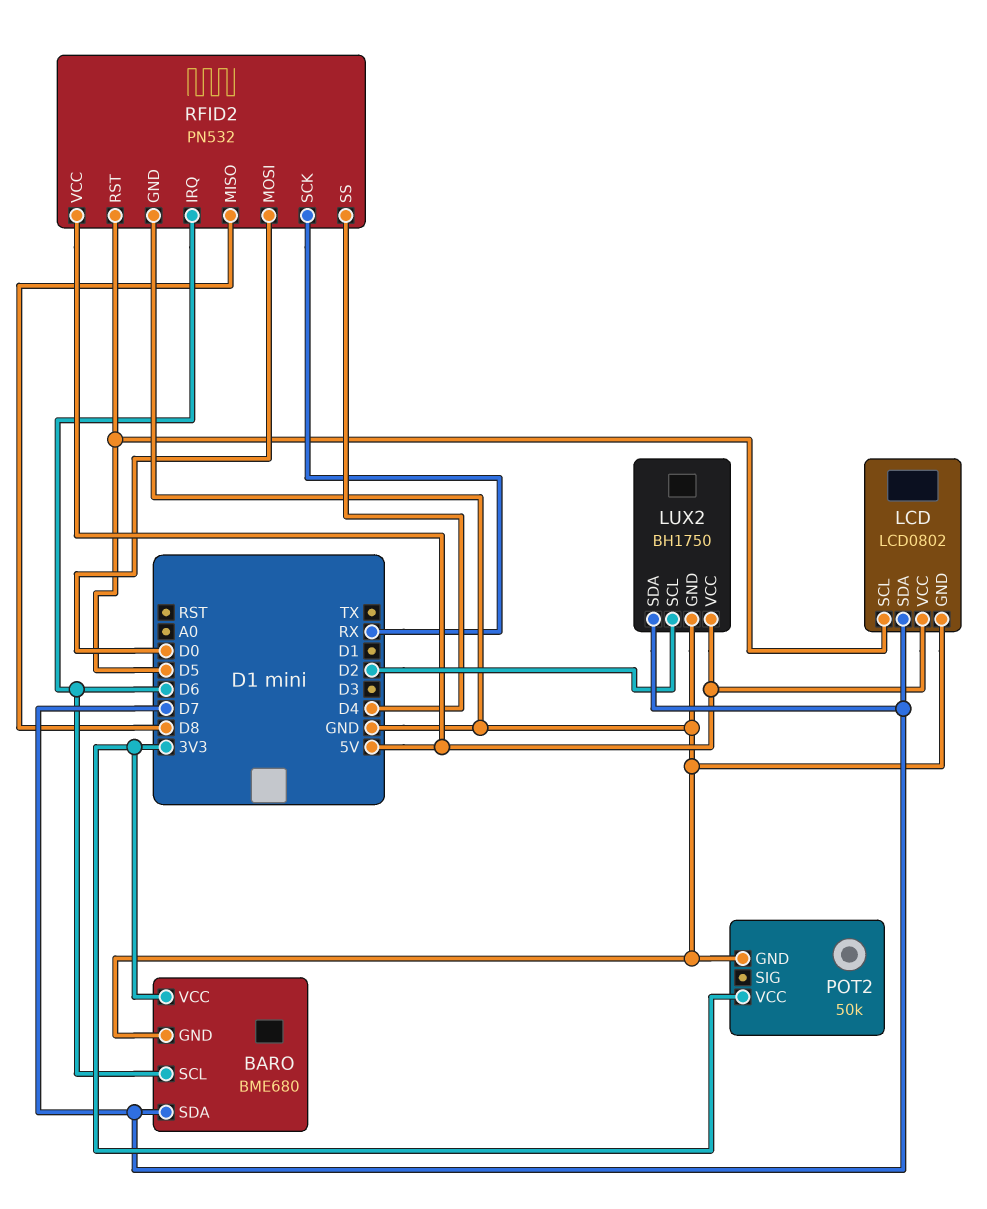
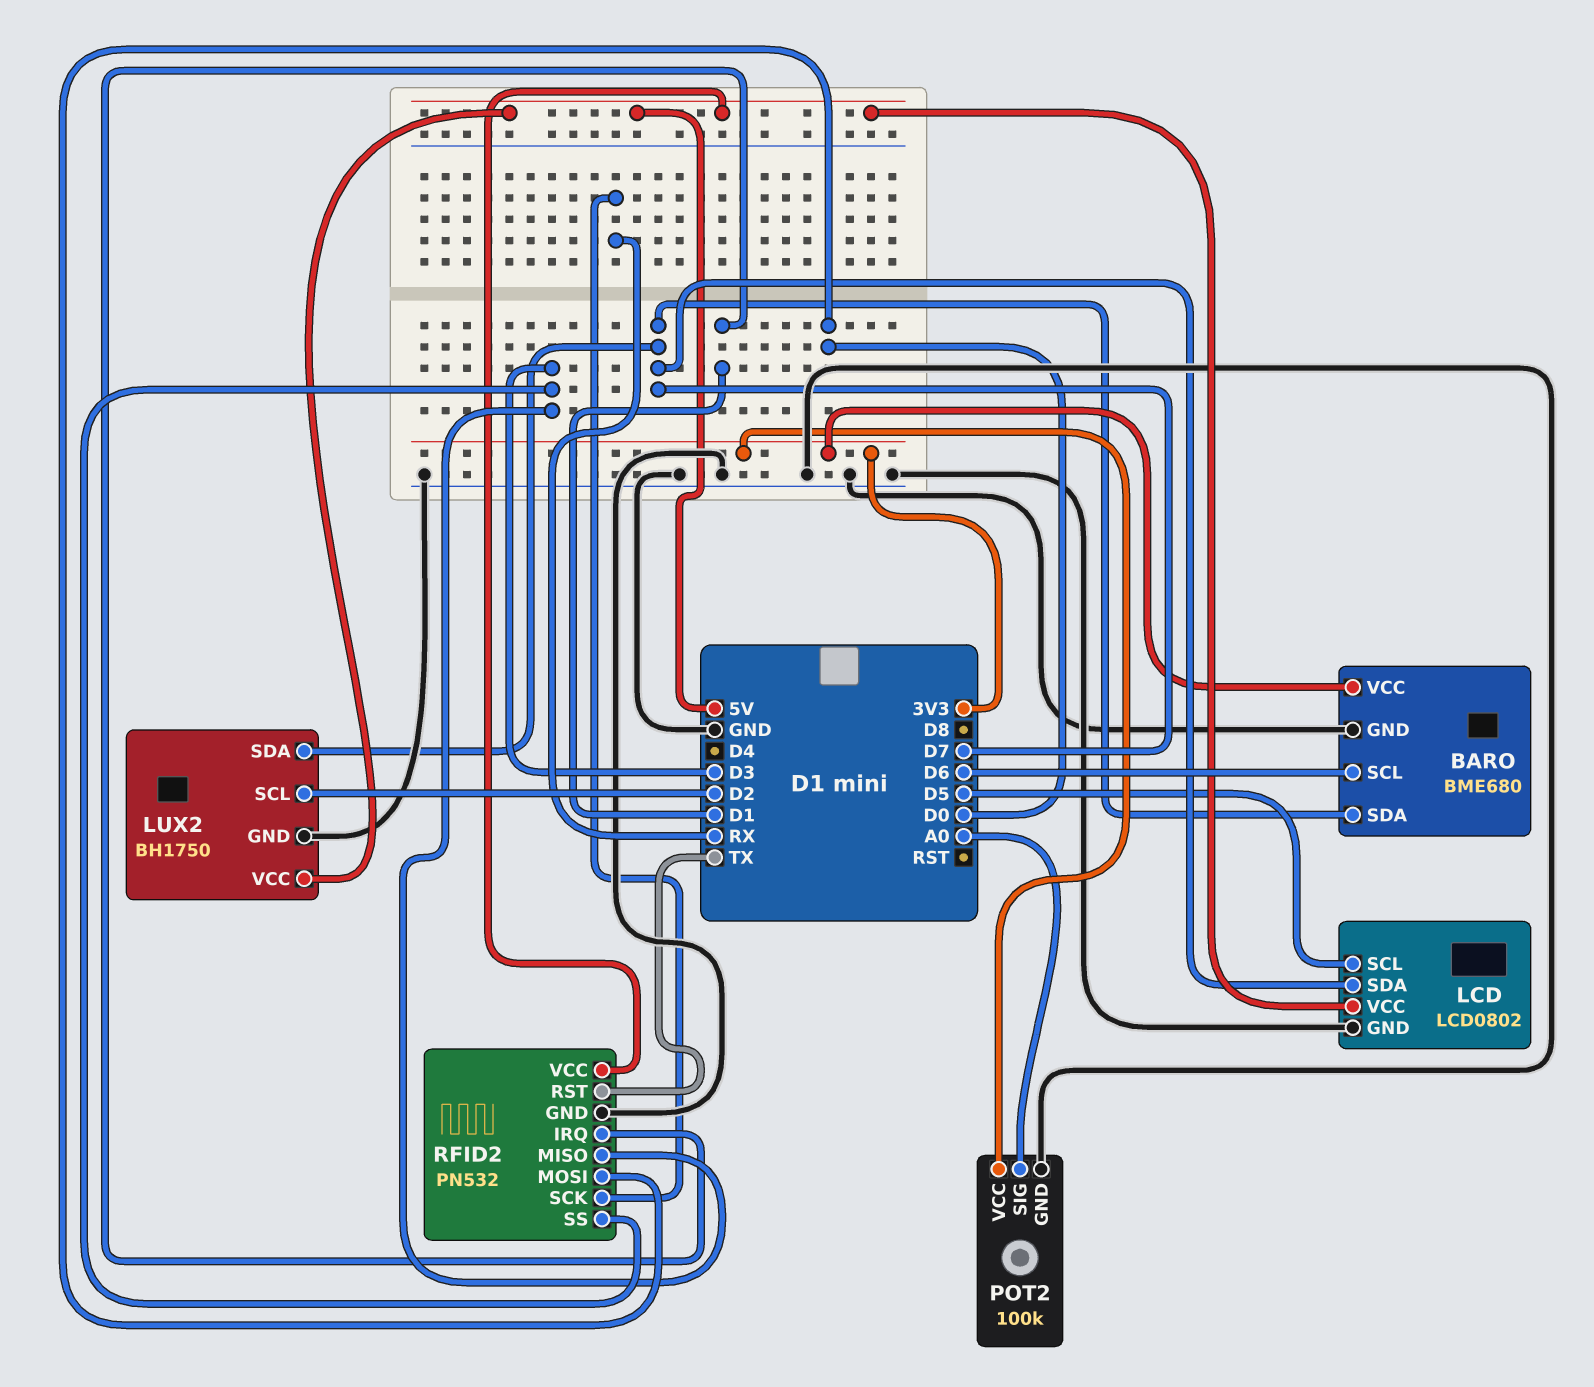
POT2: 50k -> 100k
POT2 pin SIG: none -> A0
RFID2 pin IRQ: D6 -> D1
RFID2 pin MISO: D8 -> D3
RFID2 pin RST: D5 -> TX
RFID2 pin SS: D4 -> D3

